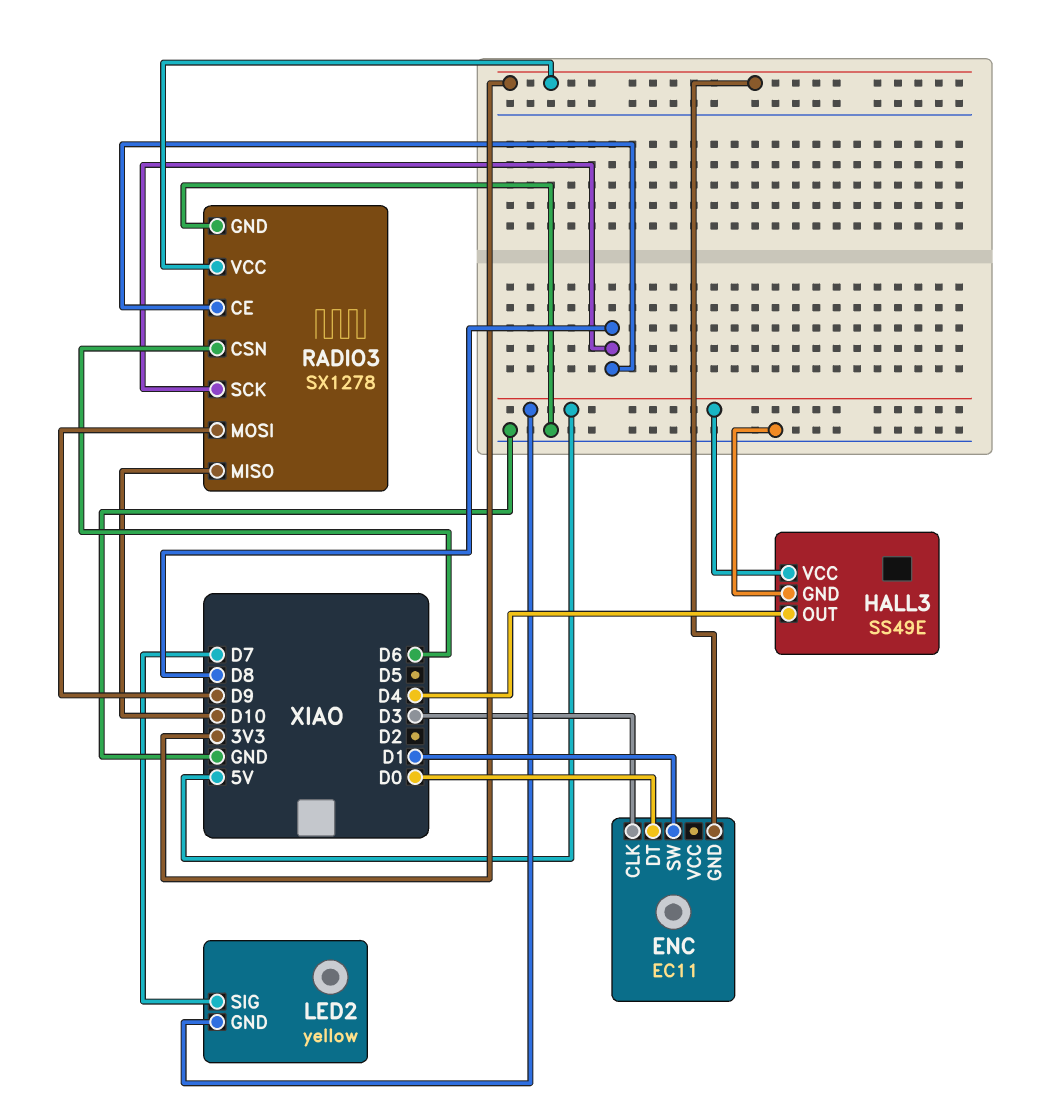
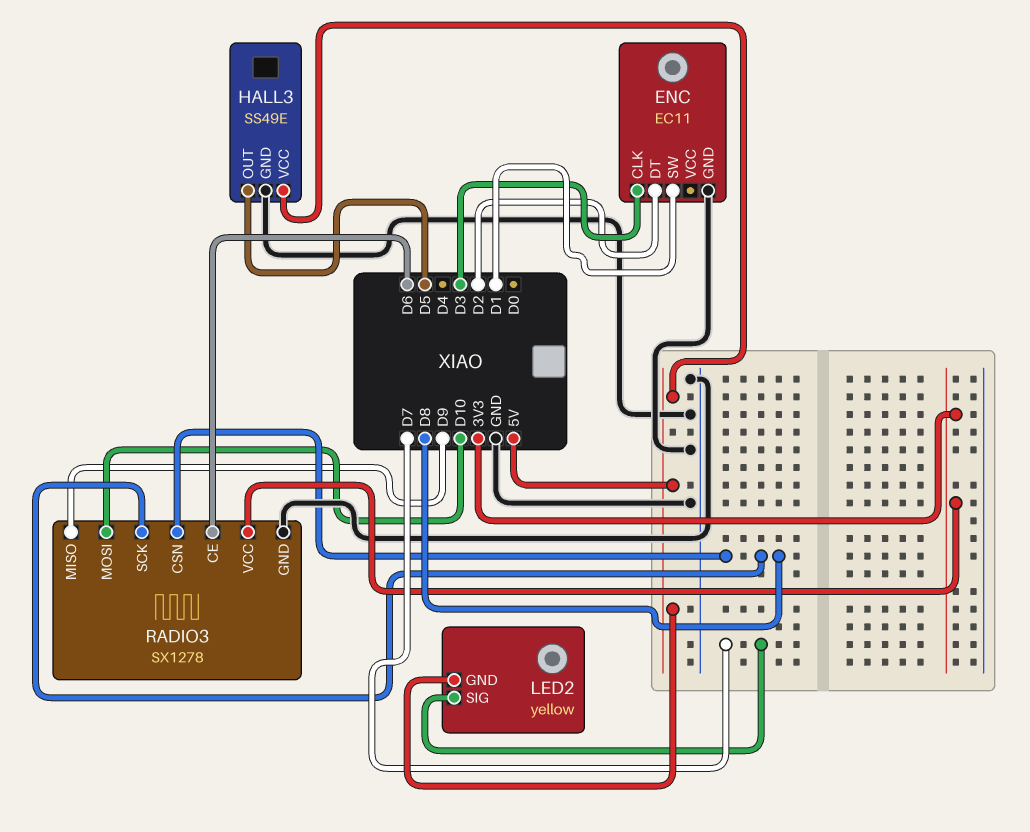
ENC pin DT: D0 -> D2
ENC pin GND: 3V3 -> GND
HALL3 pin OUT: D4 -> D5
RADIO3 pin CE: D8 -> D6
RADIO3 pin CSN: D6 -> D8
RADIO3 pin MISO: D10 -> D9
RADIO3 pin MOSI: D9 -> D10

